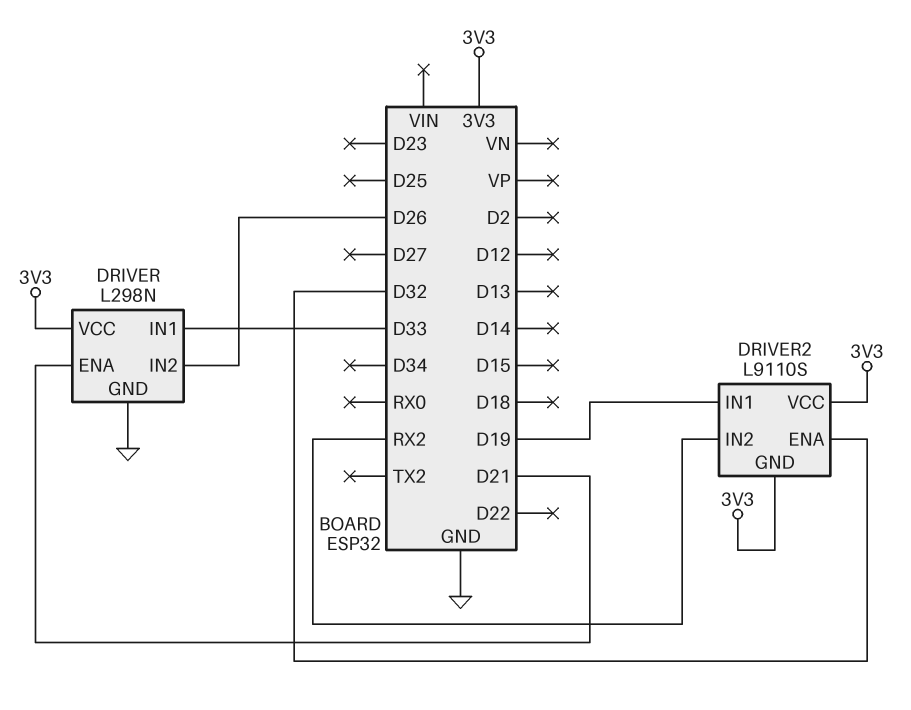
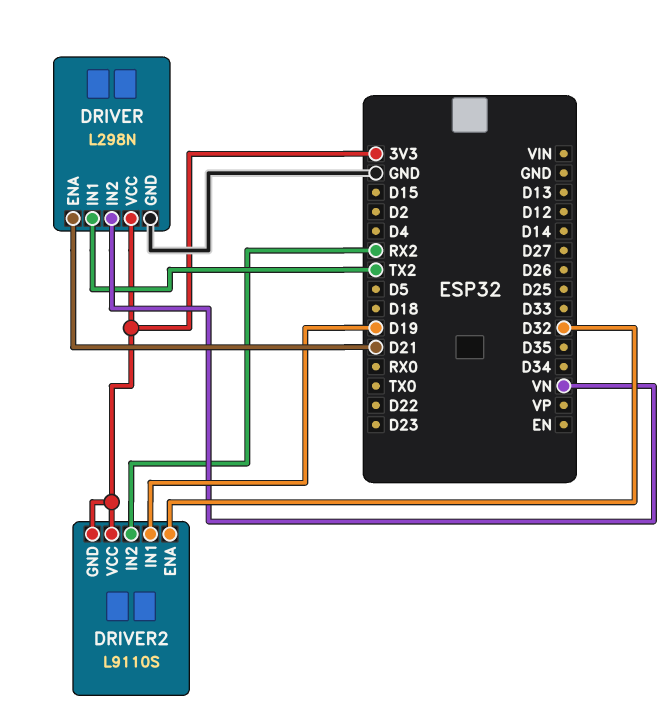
DRIVER pin IN1: D33 -> TX2
DRIVER pin IN2: D26 -> VN

